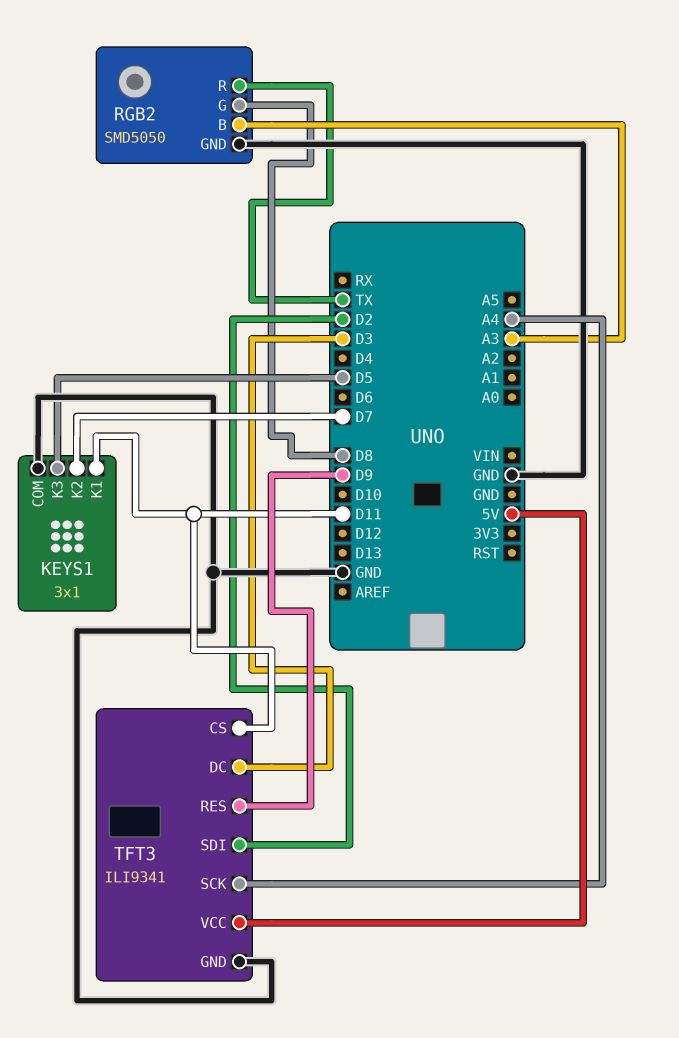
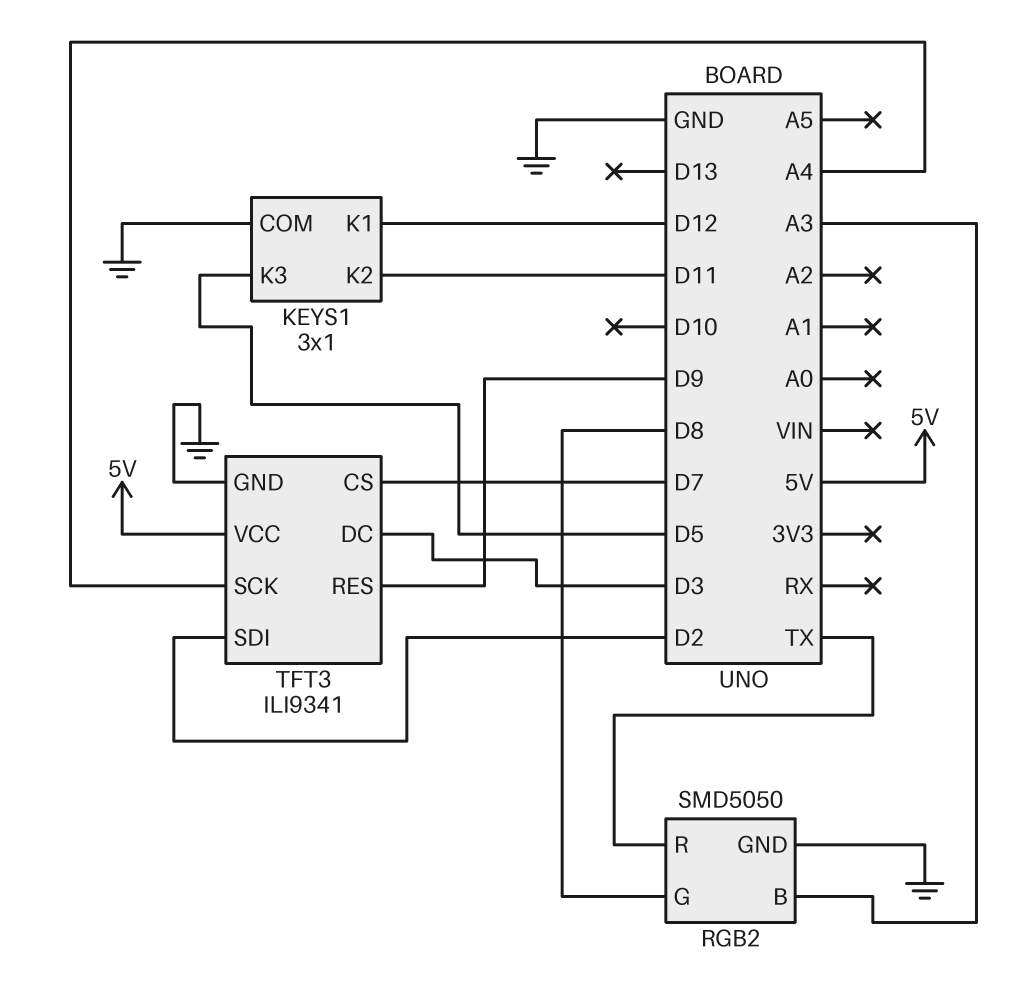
KEYS1 pin K1: D11 -> D12
KEYS1 pin K2: D7 -> D11
TFT3 pin CS: D11 -> D7

